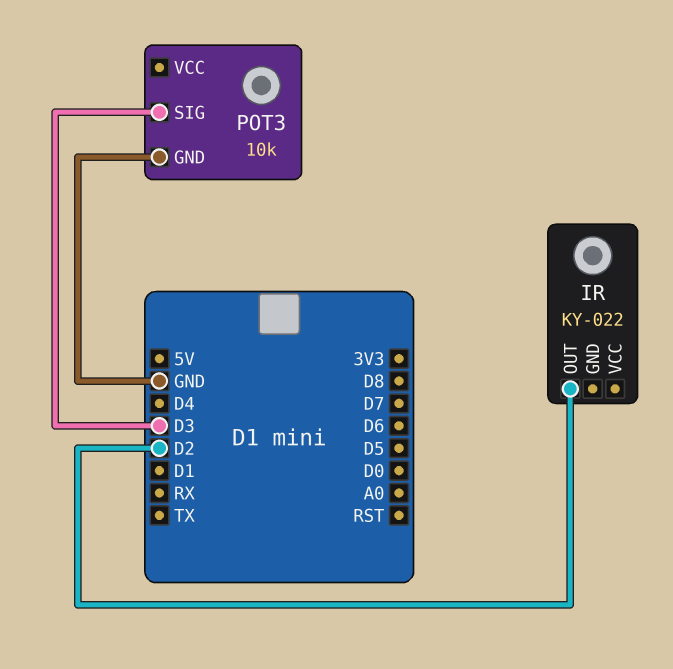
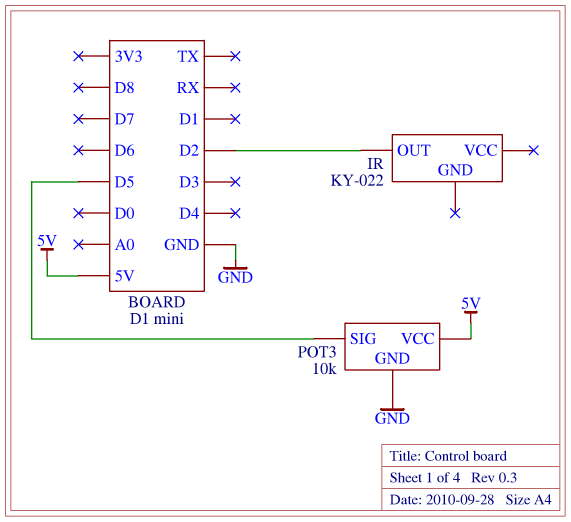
POT3 pin SIG: D3 -> D5
POT3 pin VCC: none -> 5V

